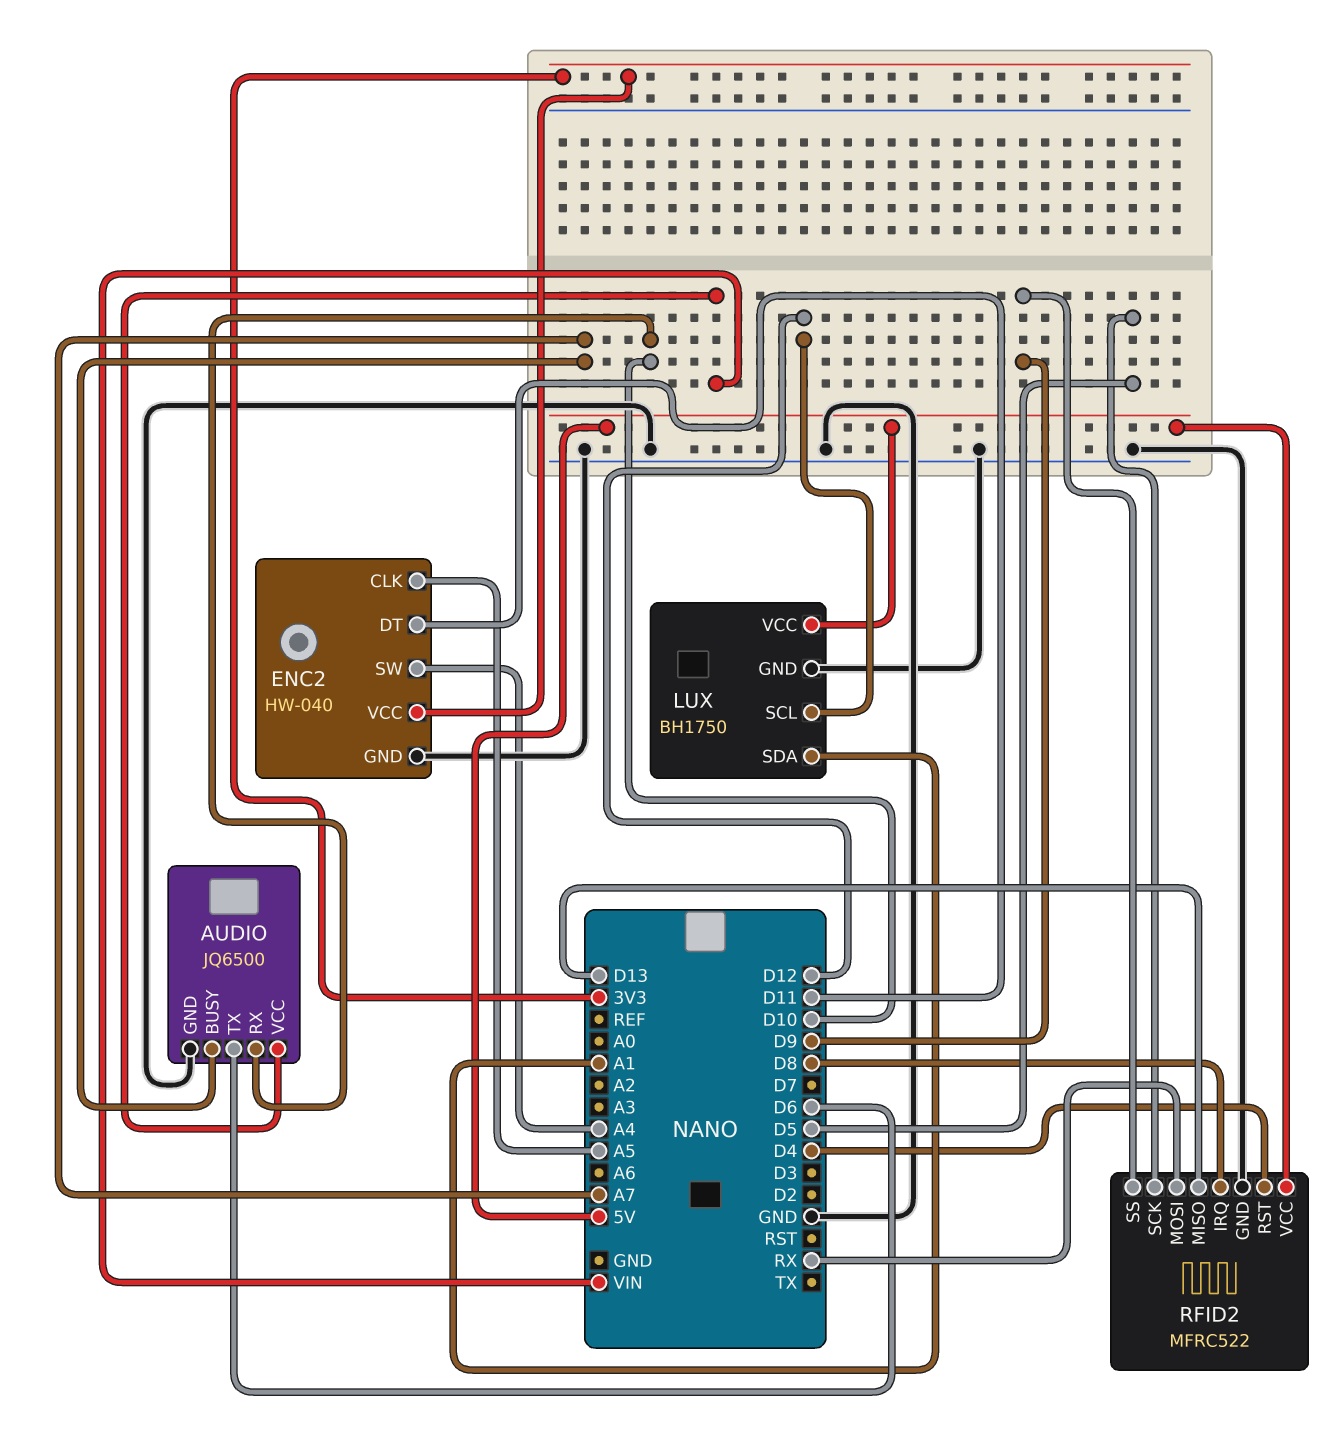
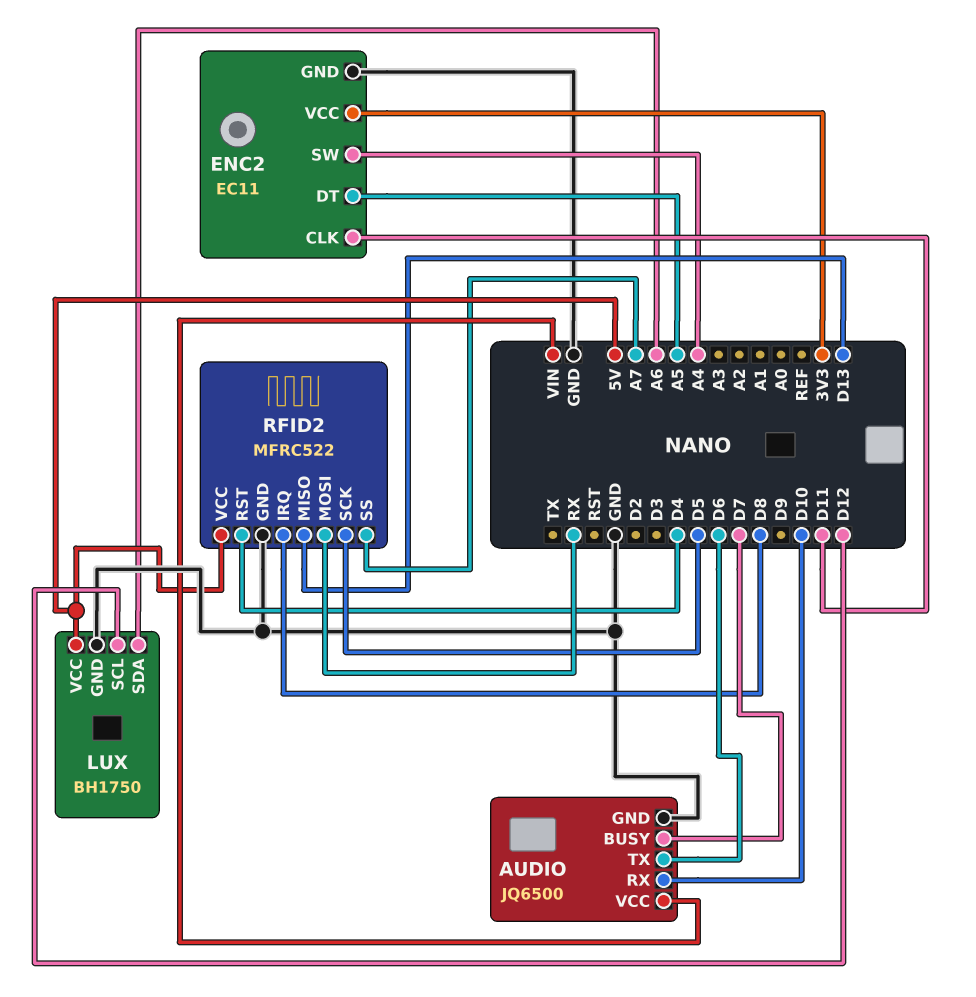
AUDIO pin BUSY: A7 -> D7
ENC2: HW-040 -> EC11
ENC2 pin CLK: A5 -> D11
ENC2 pin DT: D11 -> A5
LUX pin SDA: A1 -> A6
RFID2 pin SS: D9 -> A7

